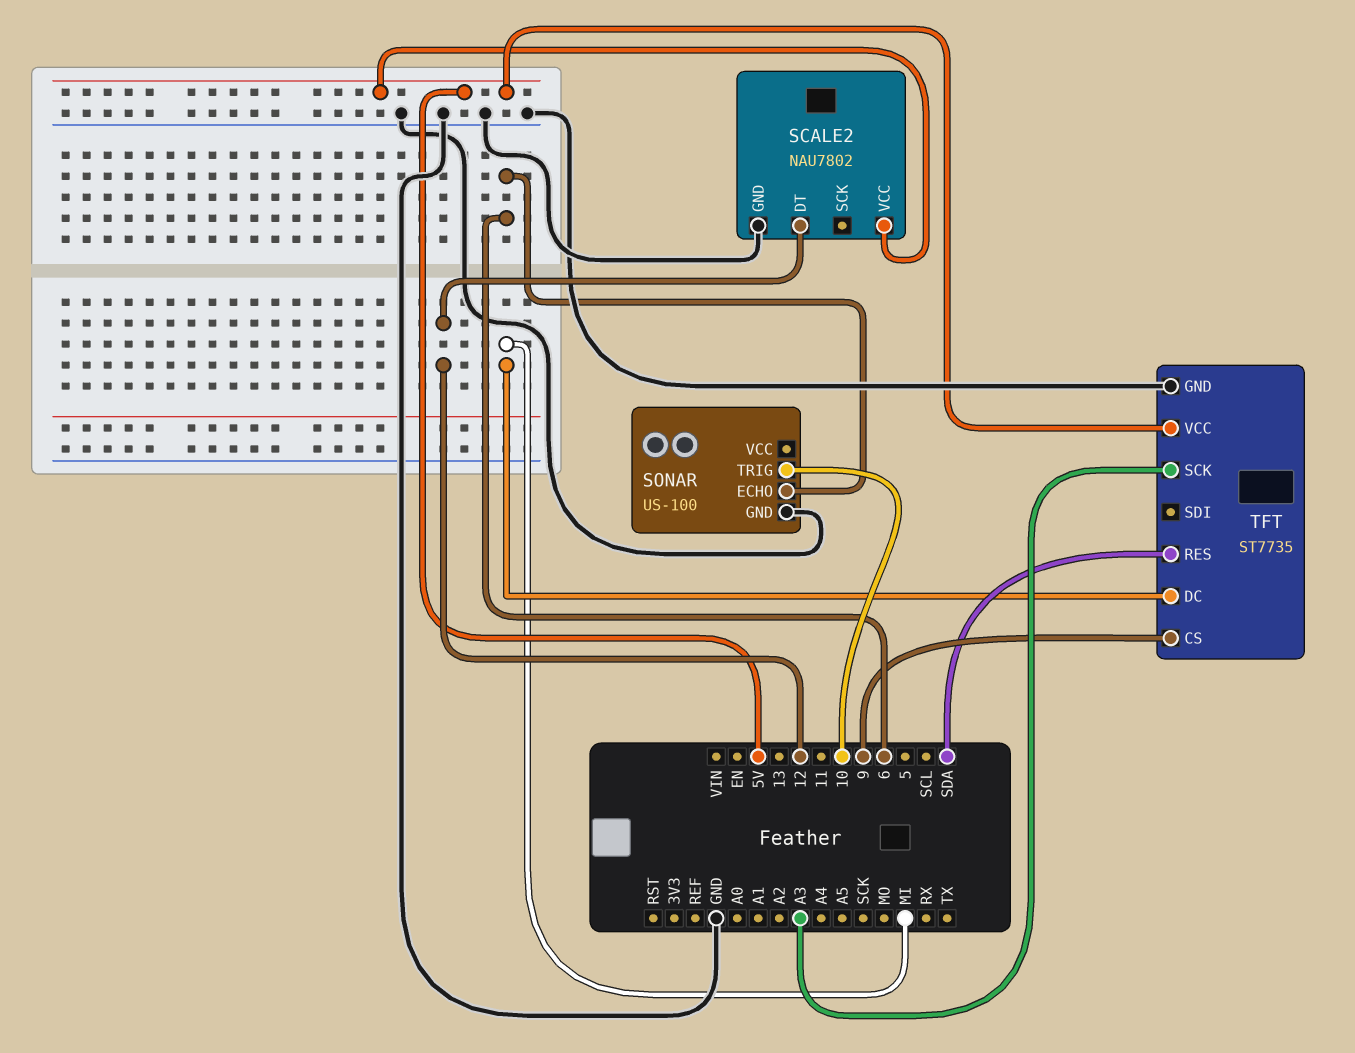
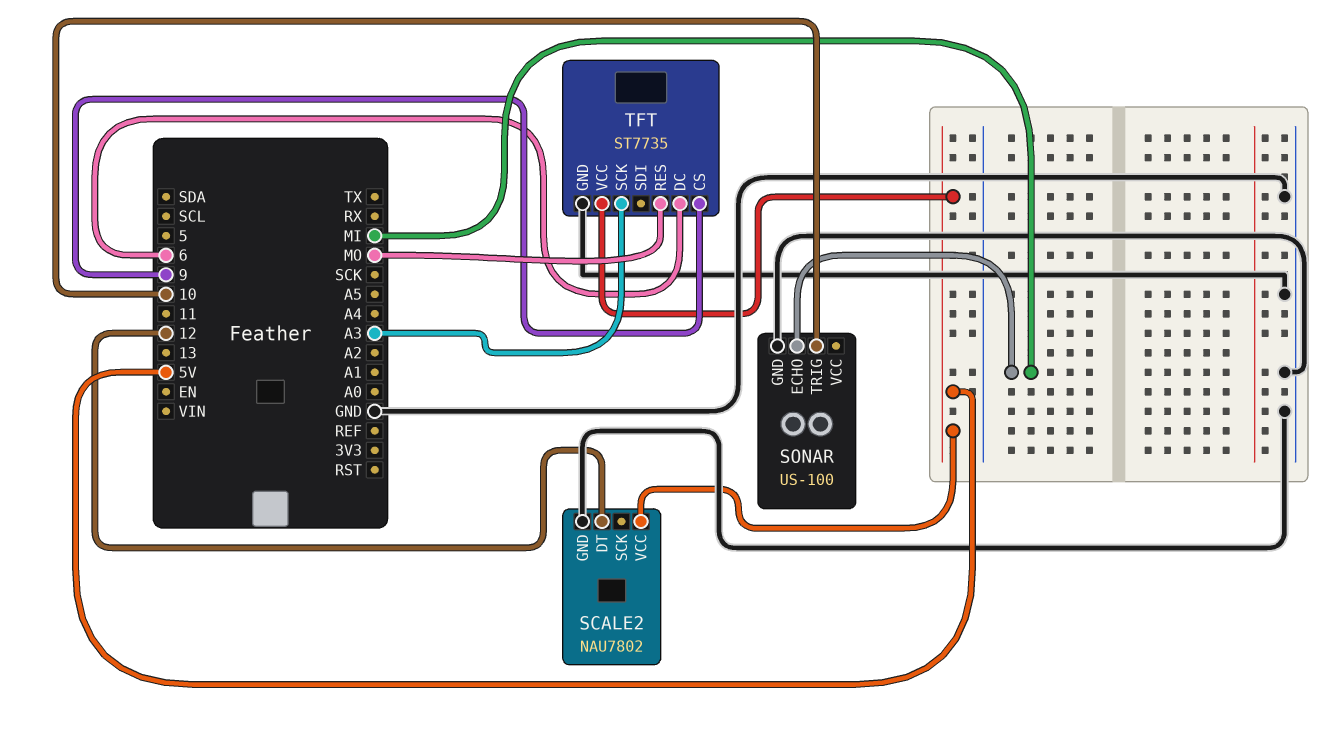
SONAR pin ECHO: 6 -> MI
TFT pin DC: MI -> 6
TFT pin RES: SDA -> MO

